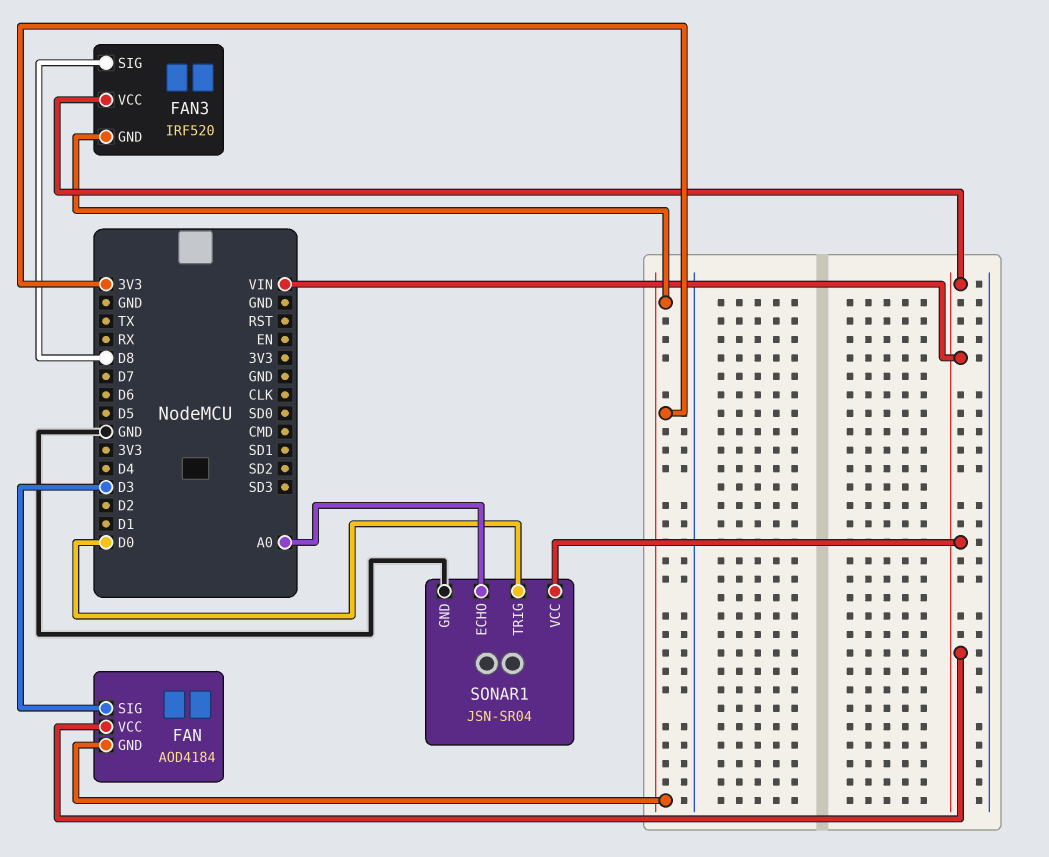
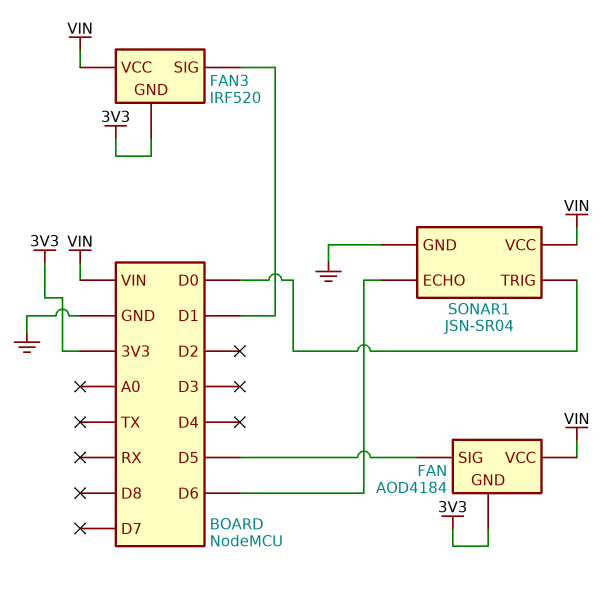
FAN pin SIG: D3 -> D5
FAN3 pin SIG: D8 -> D1
SONAR1 pin ECHO: A0 -> D6

